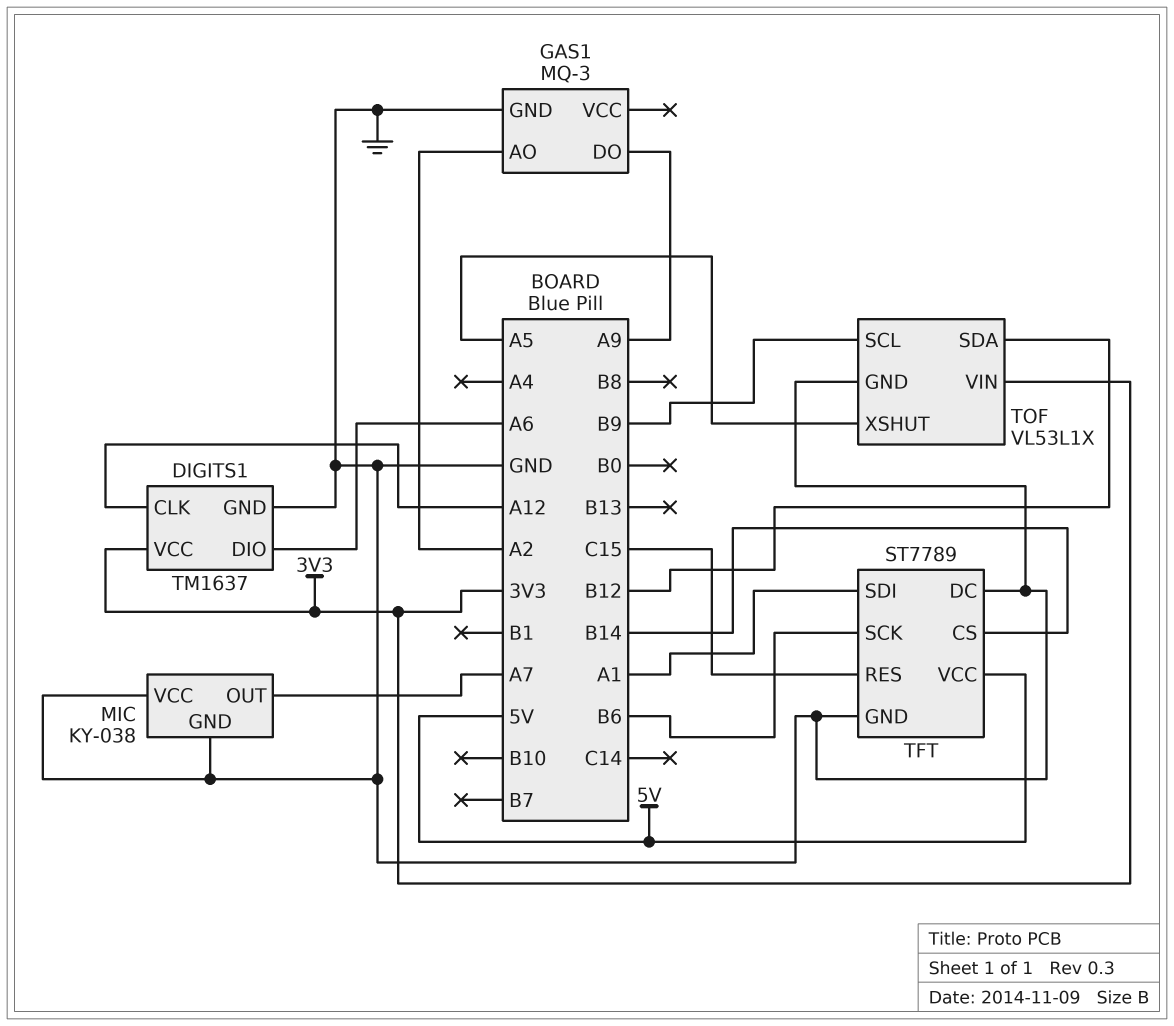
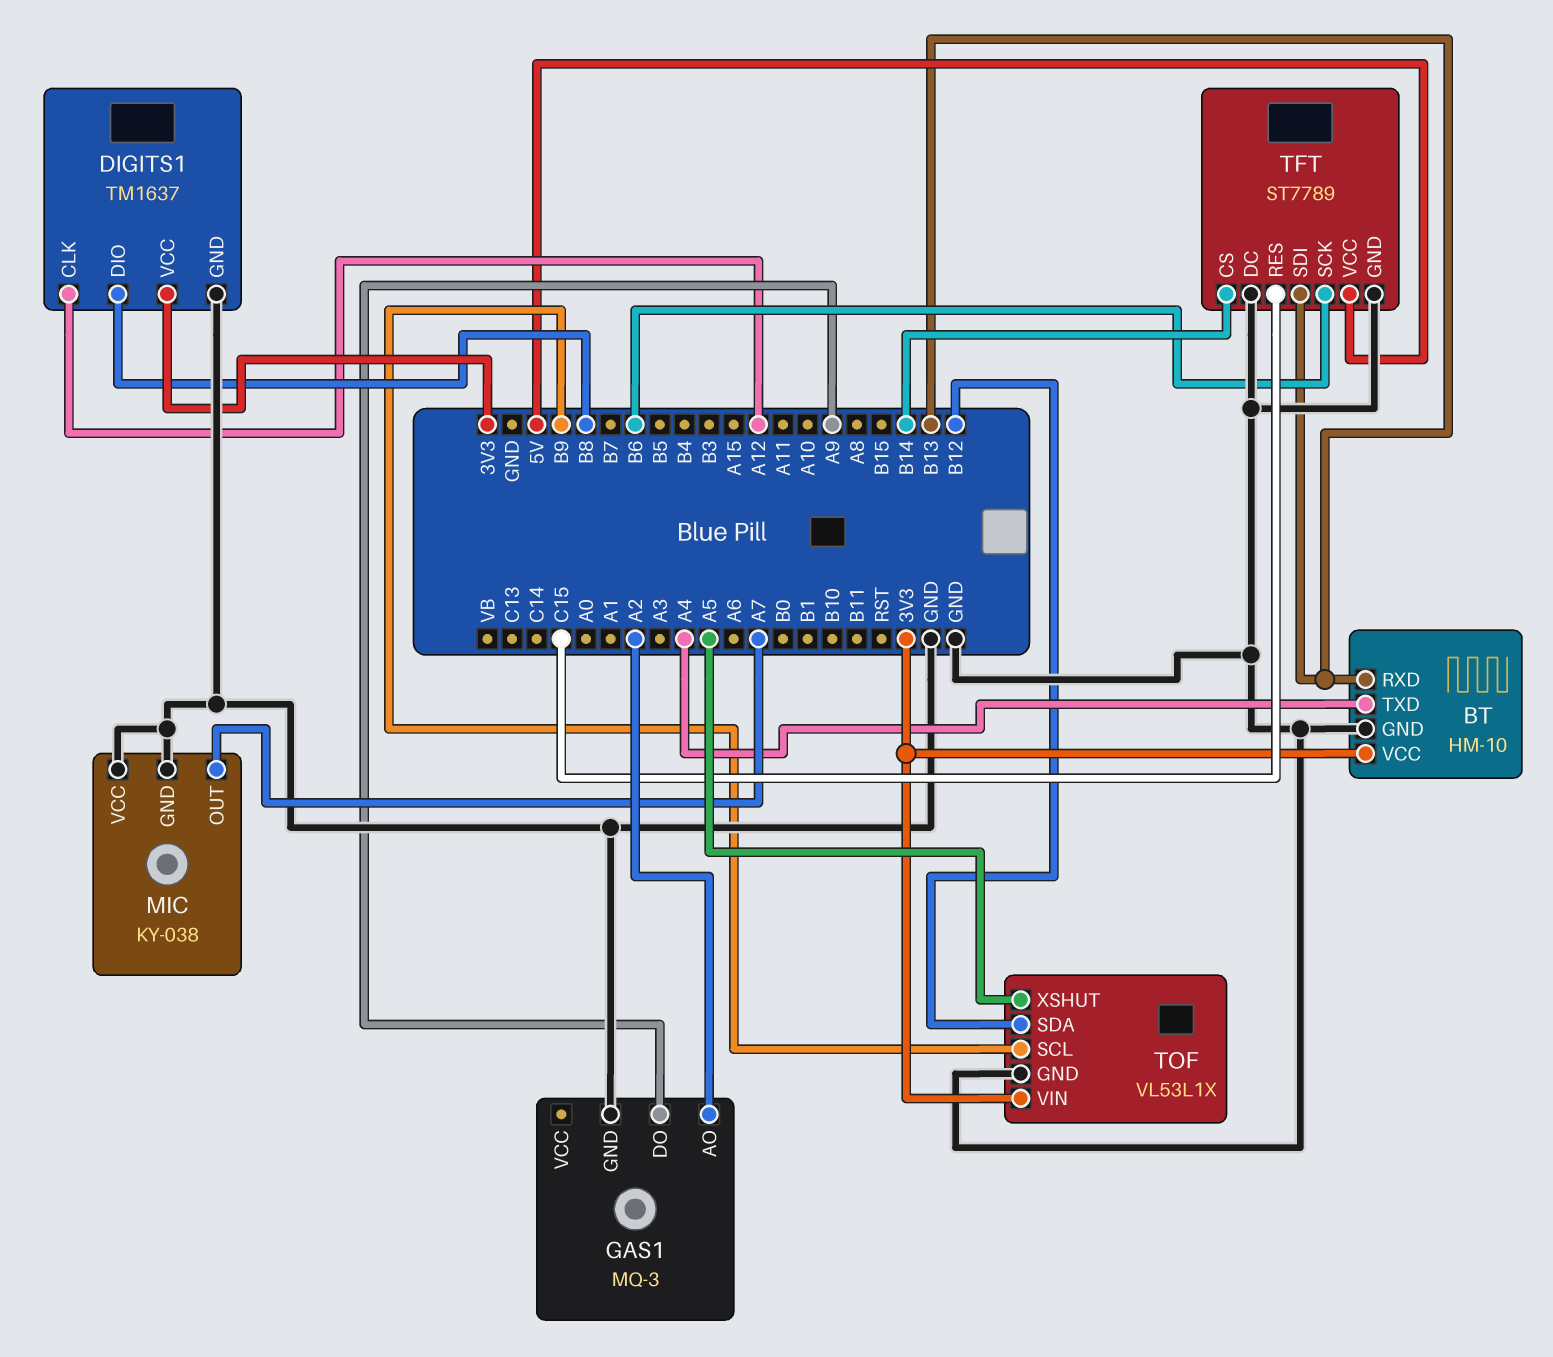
BT: none -> HM-10
BT pin GND: none -> GND
BT pin RXD: none -> B13
BT pin TXD: none -> A4
BT pin VCC: none -> 3V3
DIGITS1 pin DIO: A6 -> B8
TFT pin SDI: A1 -> B13

